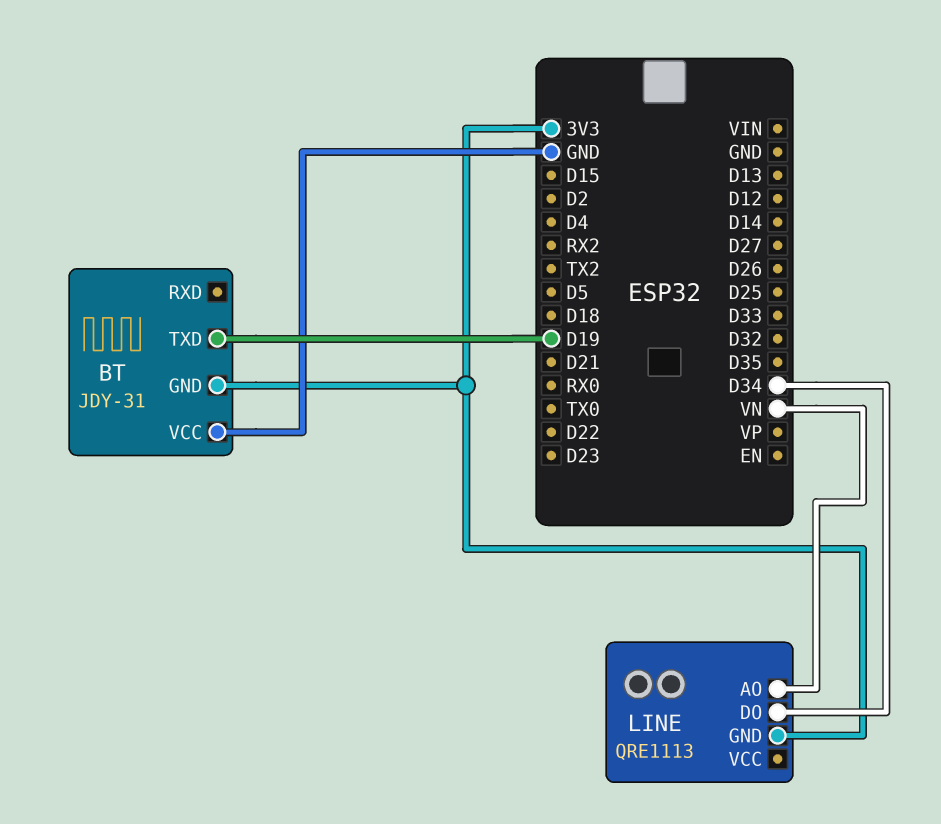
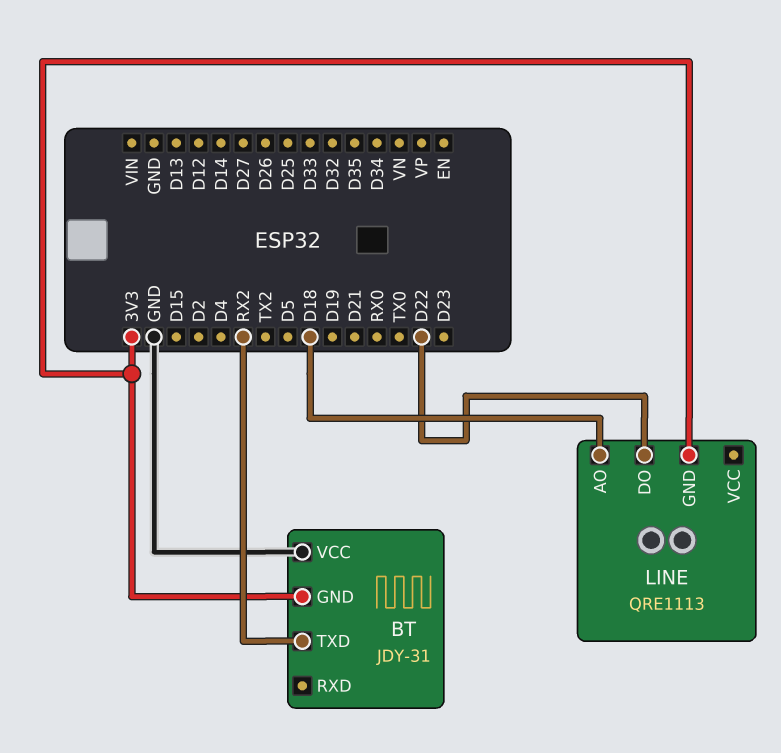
BT pin TXD: D19 -> RX2
LINE pin AO: VN -> D18
LINE pin DO: D34 -> D22

